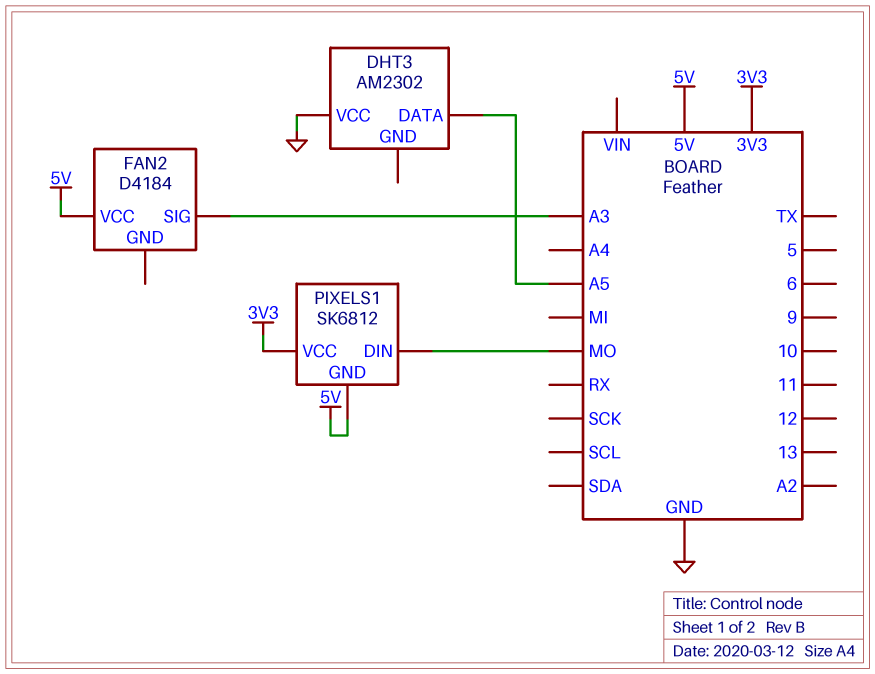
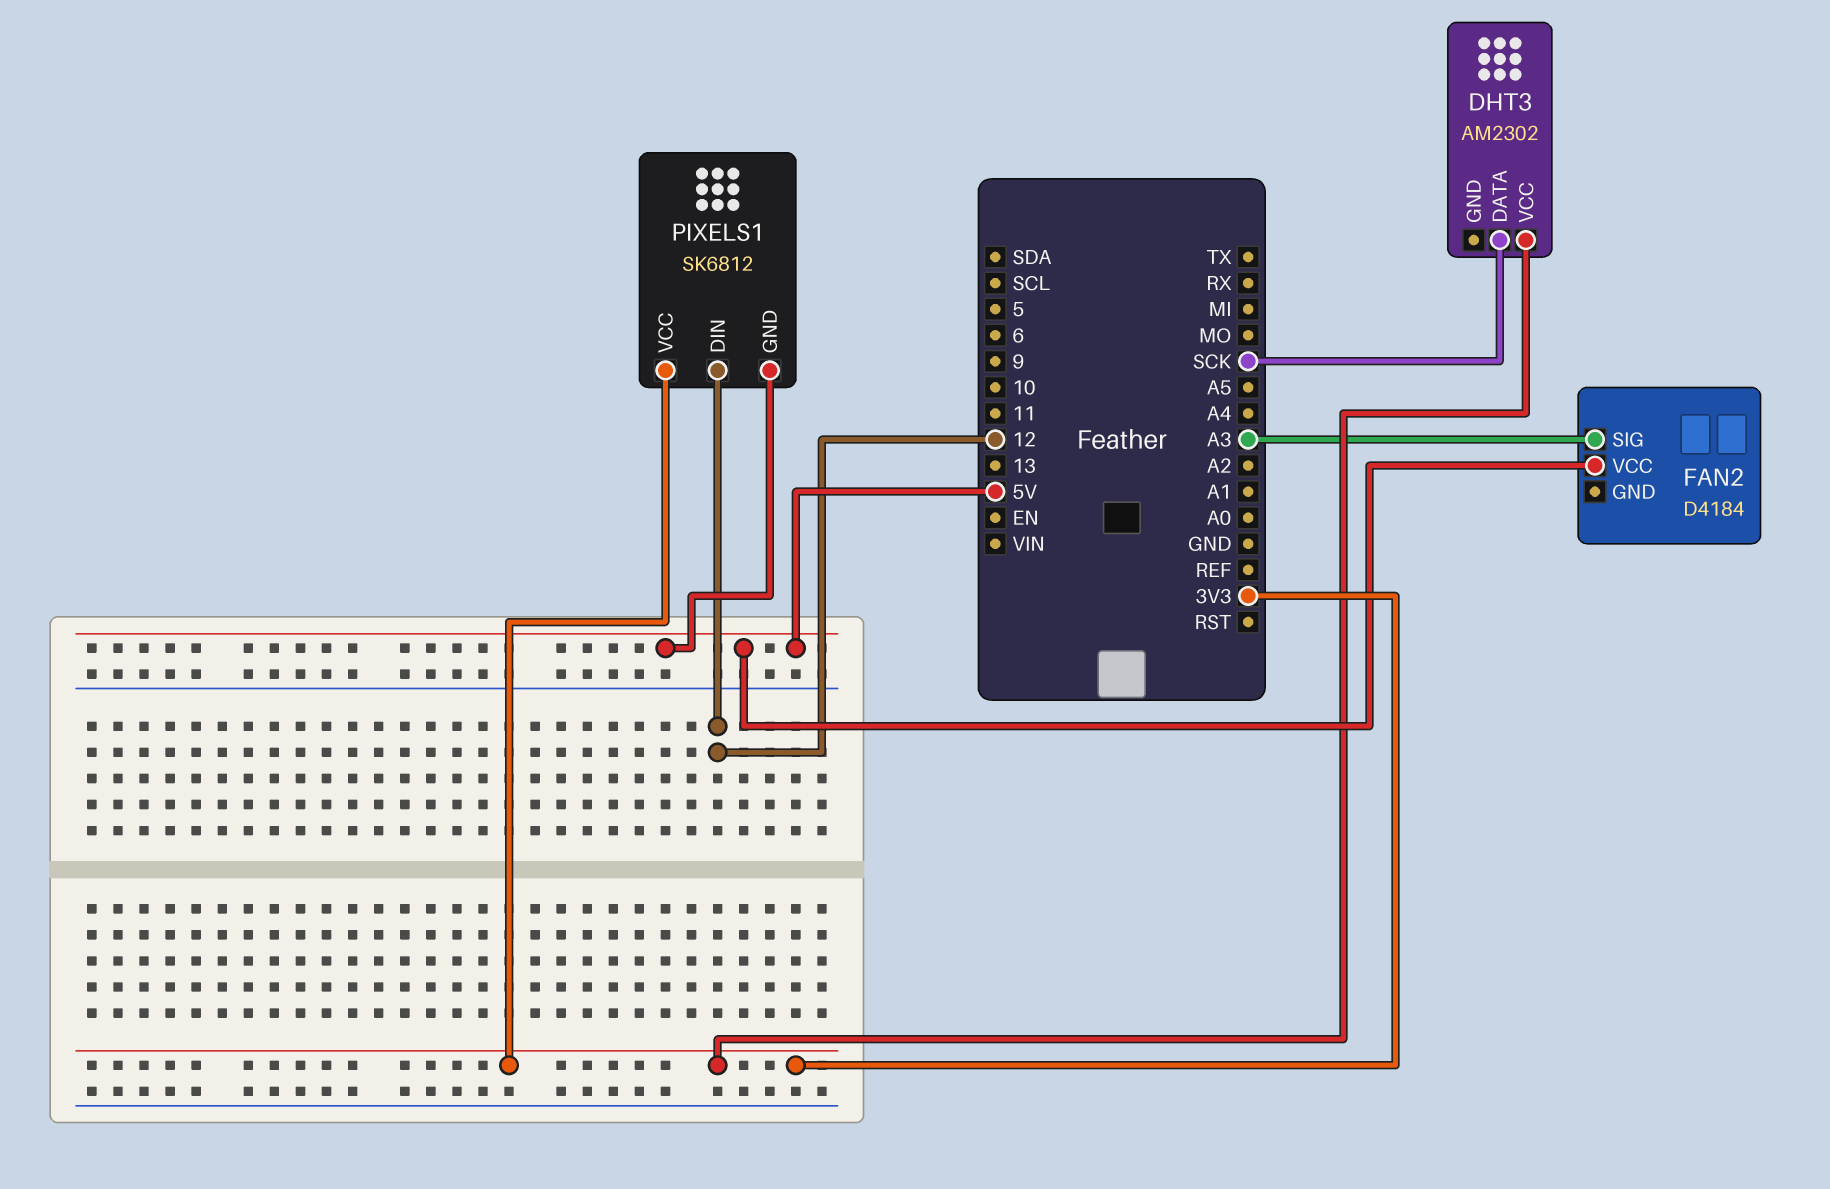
DHT3 pin DATA: A5 -> SCK
DHT3 pin VCC: GND -> 3V3
PIXELS1 pin DIN: MO -> 12

